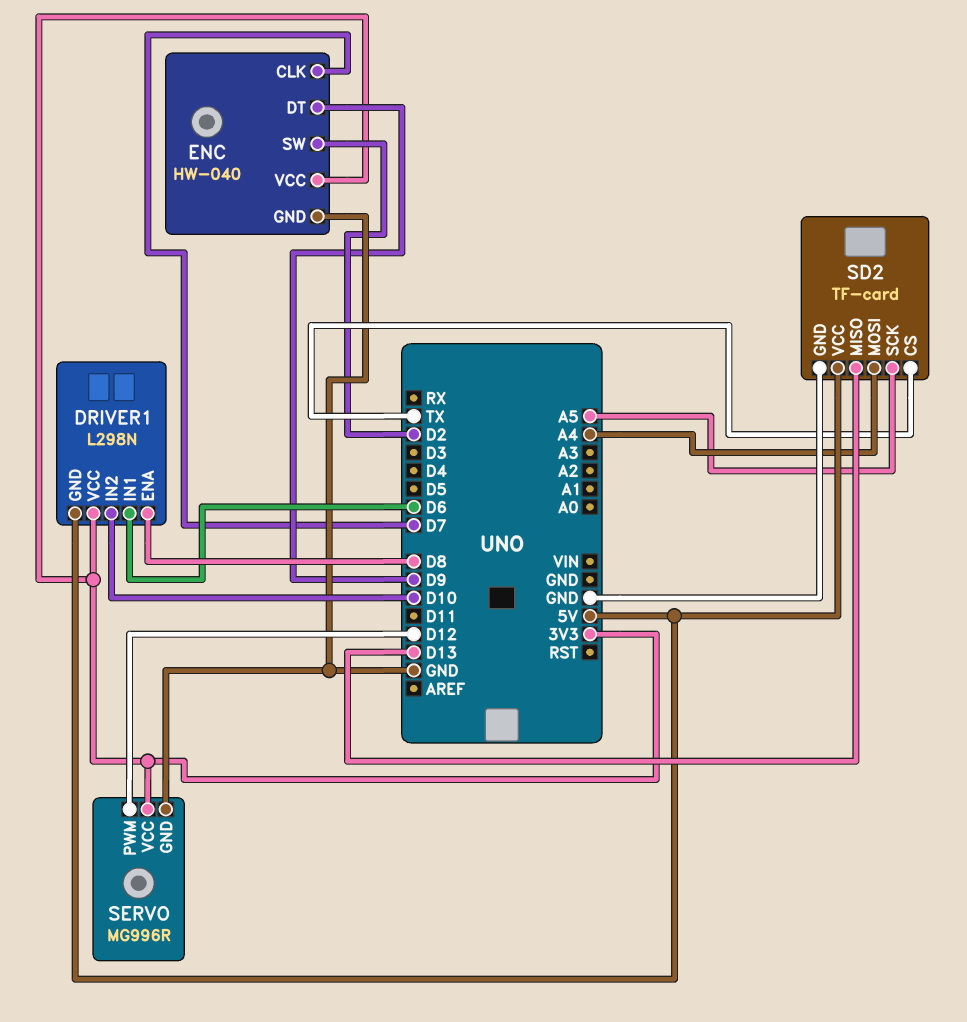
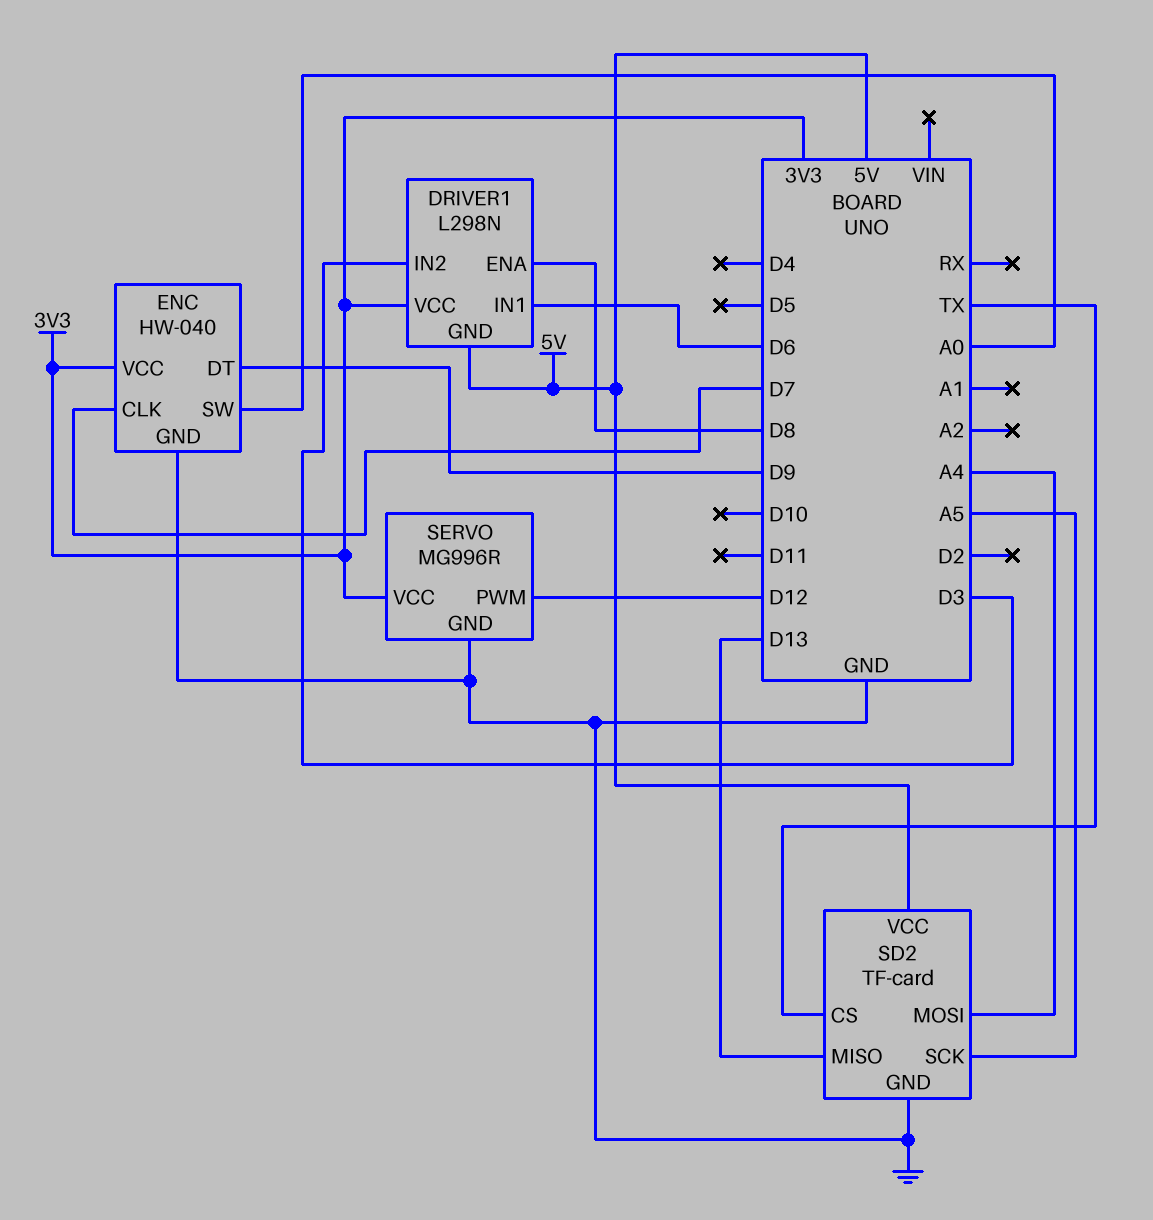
DRIVER1 pin IN2: D10 -> D3
ENC pin SW: D2 -> A0

